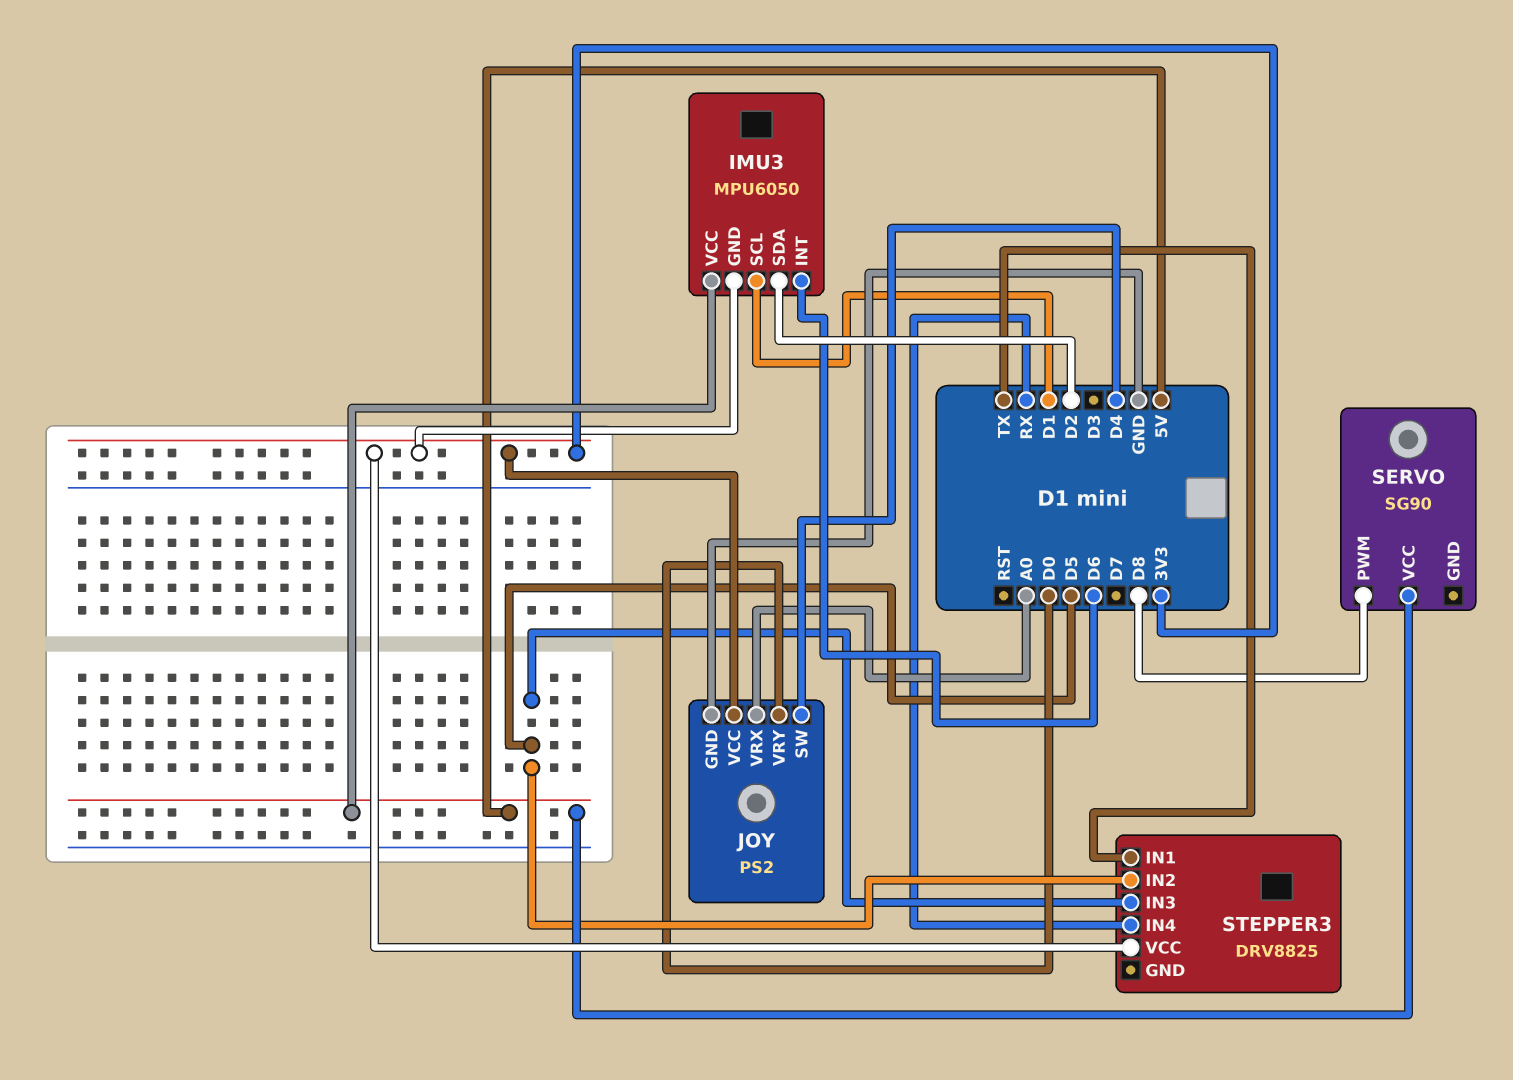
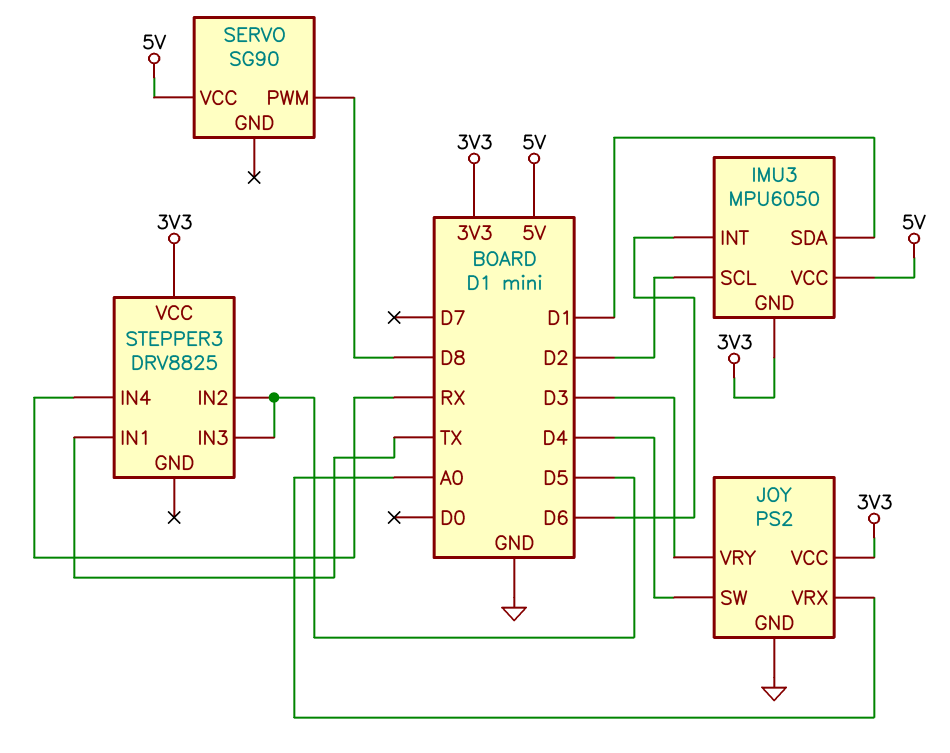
IMU3 pin SCL: D1 -> D2
IMU3 pin SDA: D2 -> D1
JOY pin VRY: D0 -> D3

